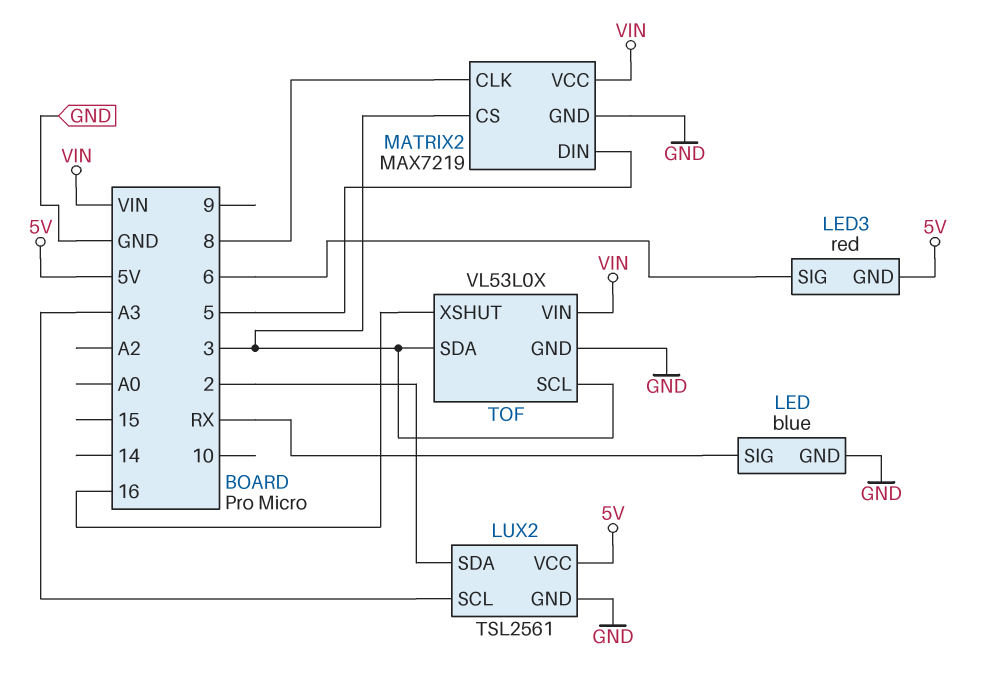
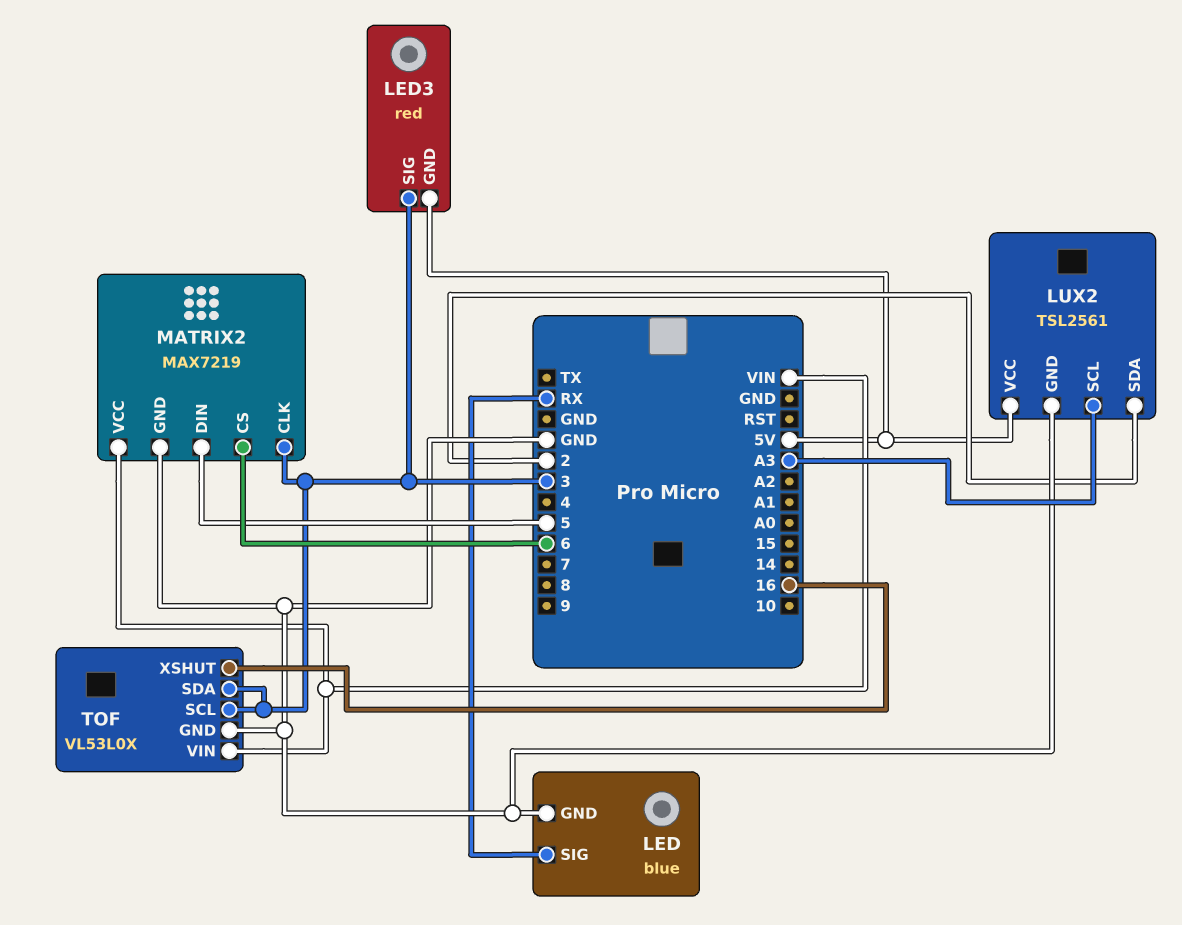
LED3 pin SIG: 6 -> 3
MATRIX2 pin CLK: 8 -> 3
MATRIX2 pin CS: 3 -> 6

